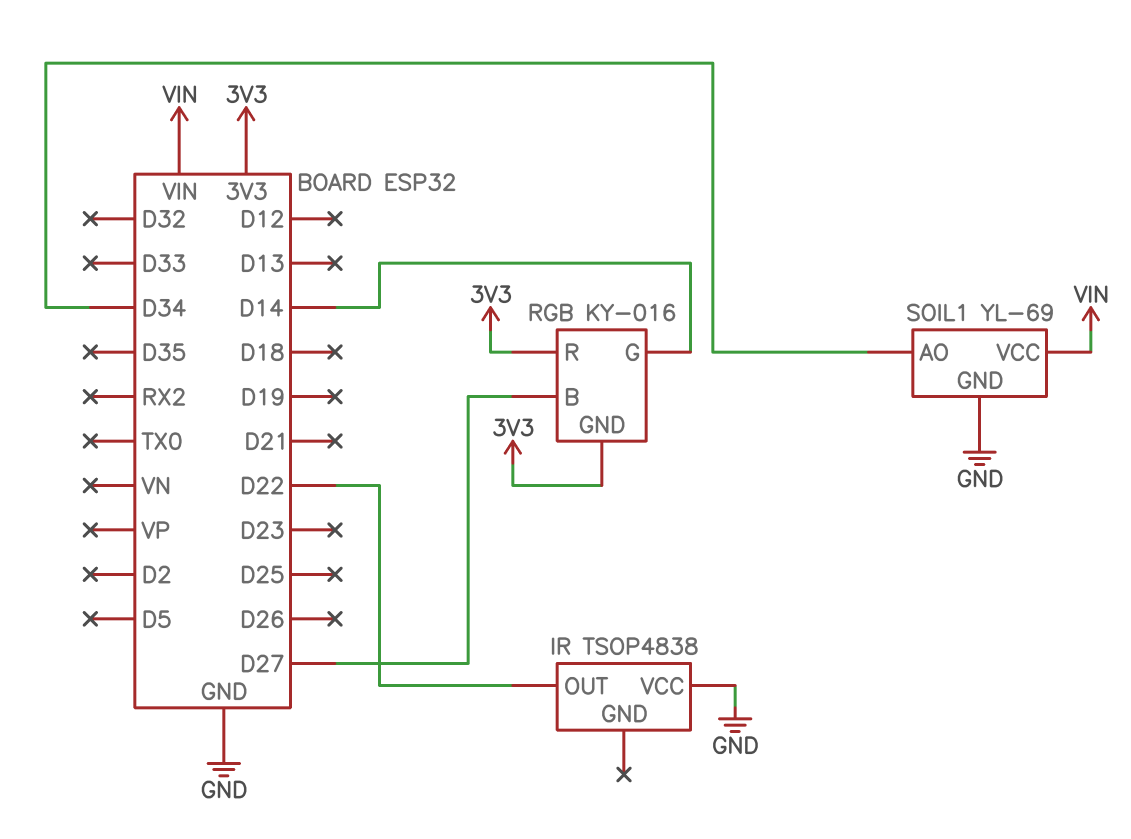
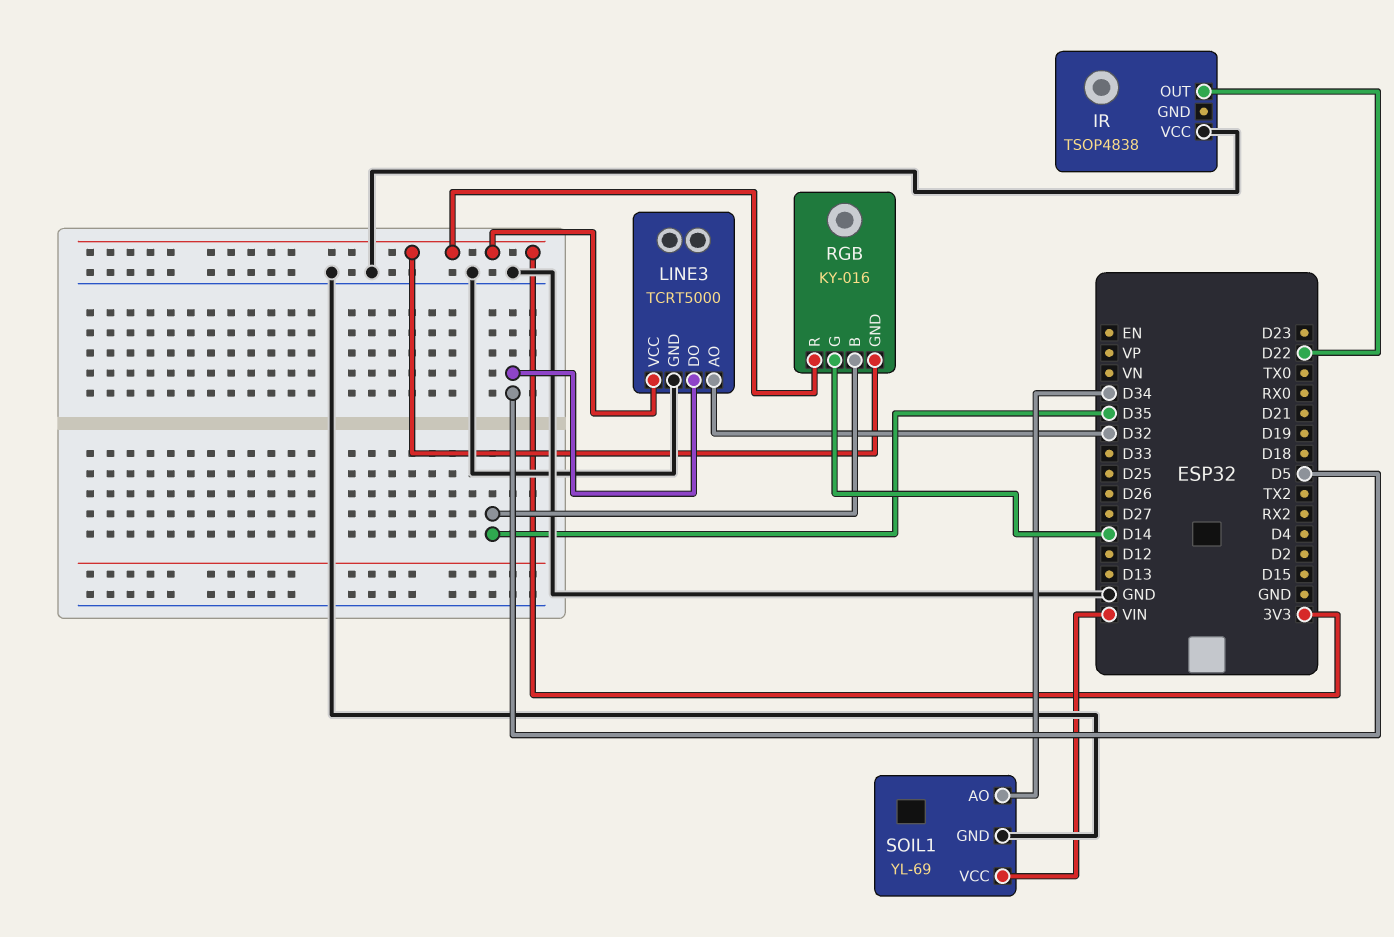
LINE3: none -> TCRT5000
LINE3 pin AO: none -> D32
LINE3 pin DO: none -> D5
LINE3 pin GND: none -> GND
LINE3 pin VCC: none -> 3V3
RGB pin B: D27 -> D35

